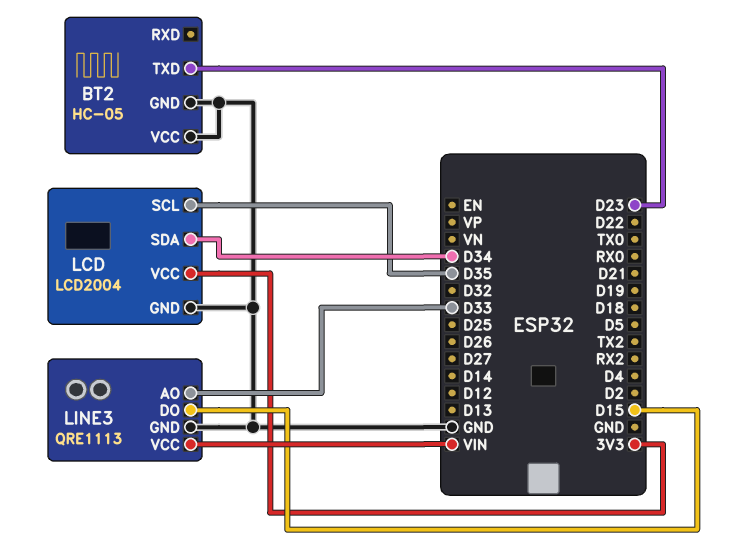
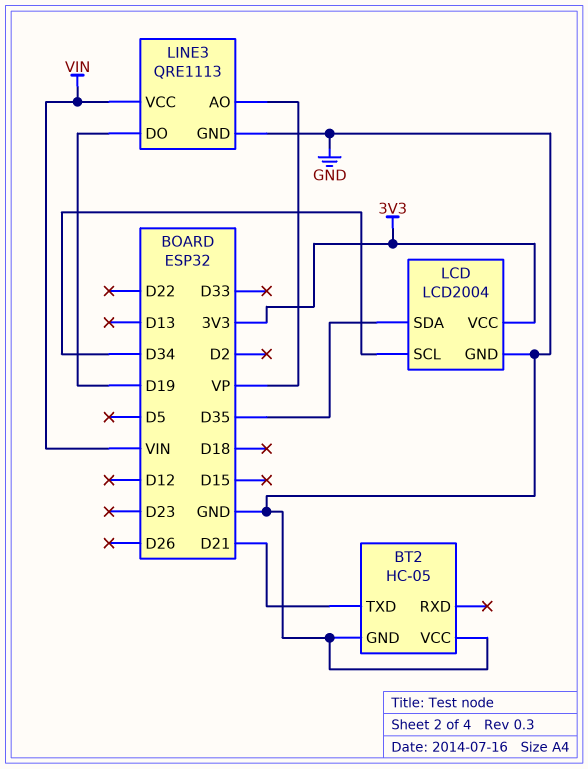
BT2 pin TXD: D23 -> D21
LCD pin SCL: D35 -> D34
LCD pin SDA: D34 -> D35
LINE3 pin AO: D33 -> VP
LINE3 pin DO: D15 -> D19

